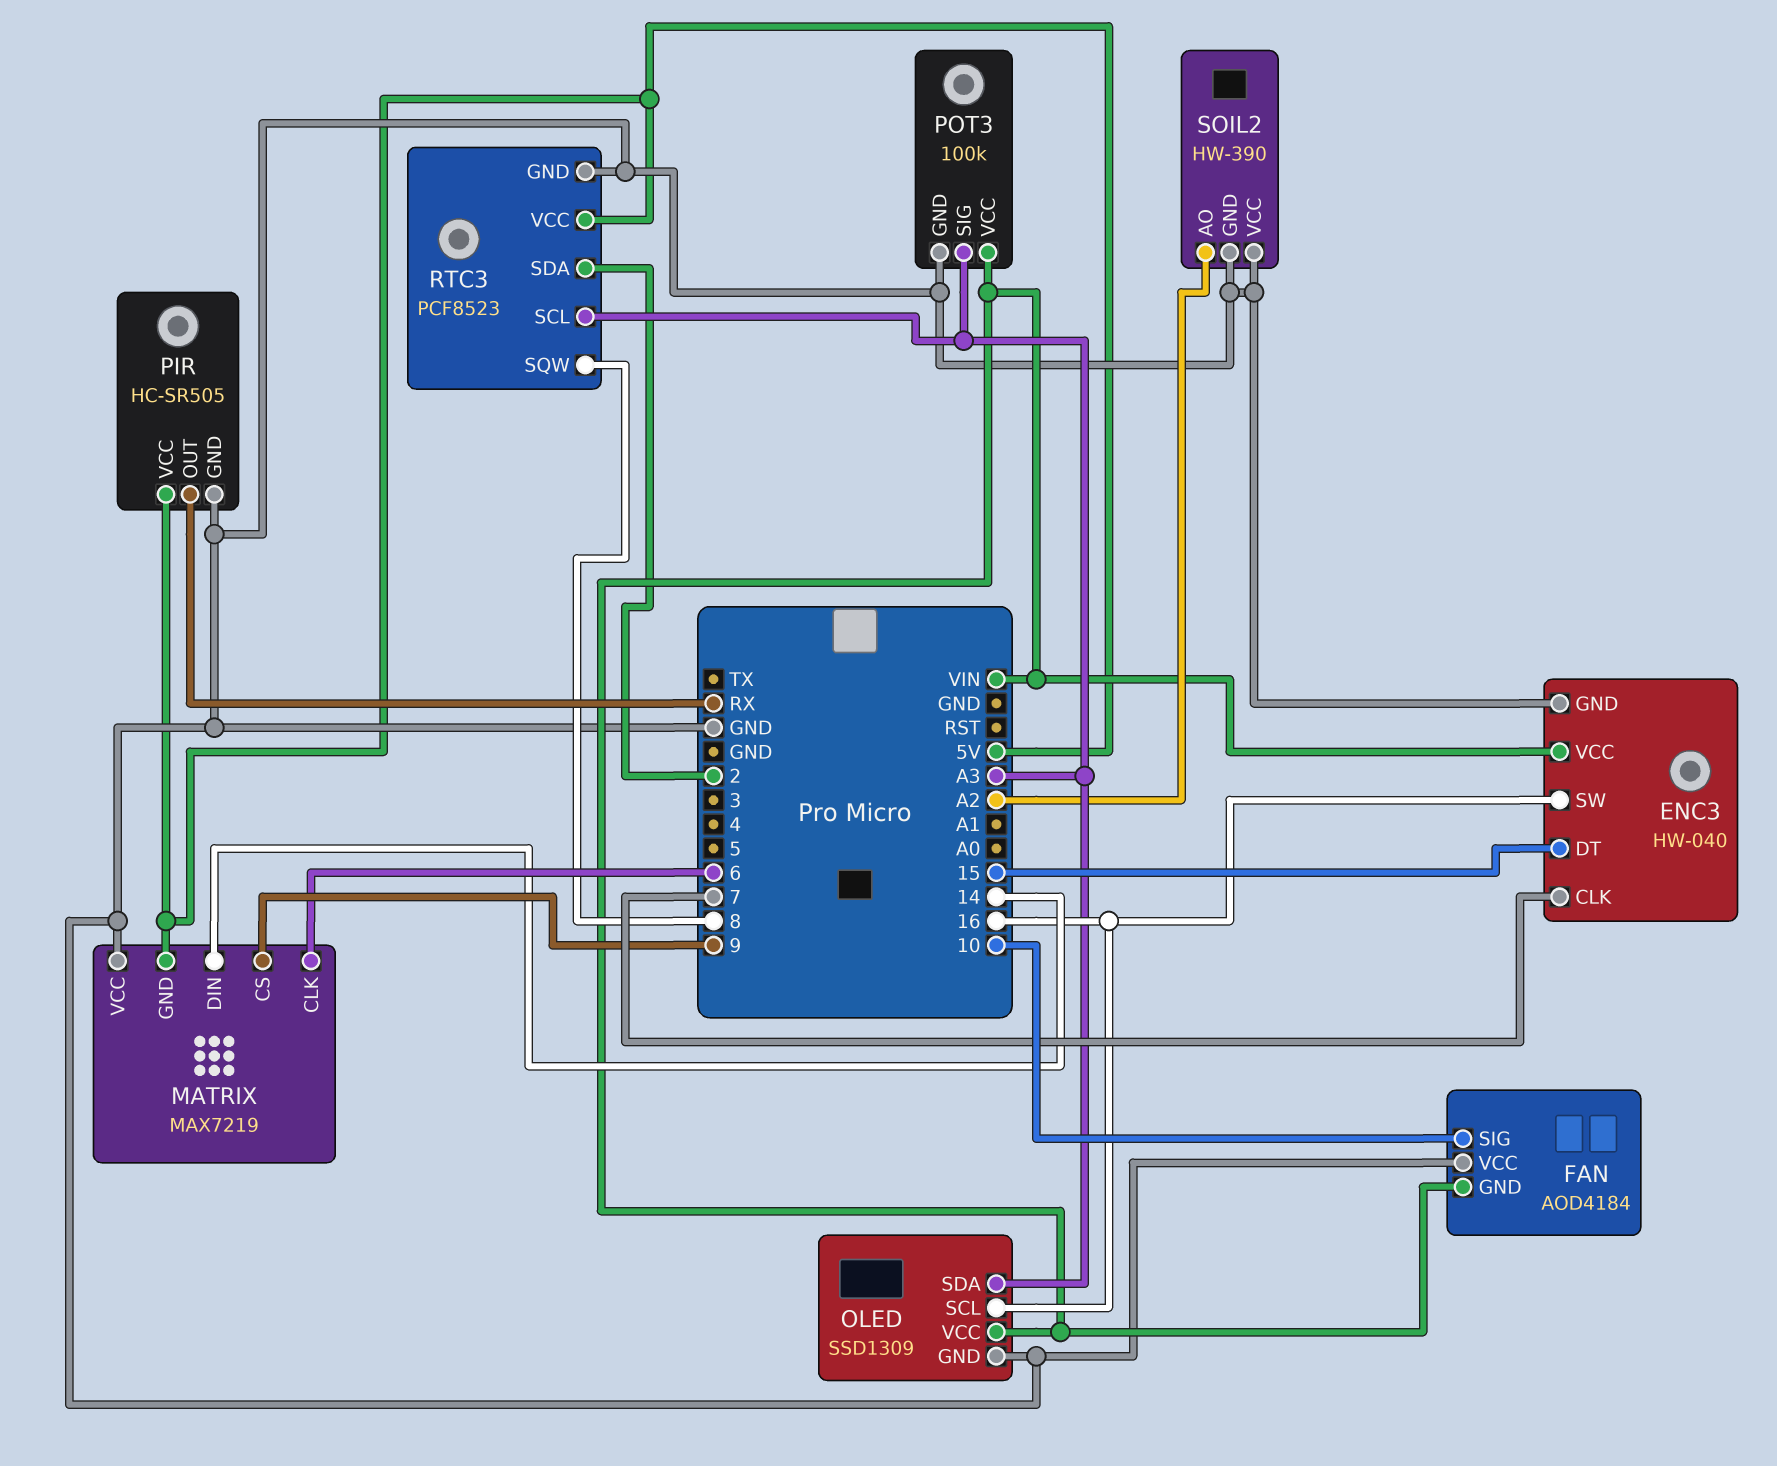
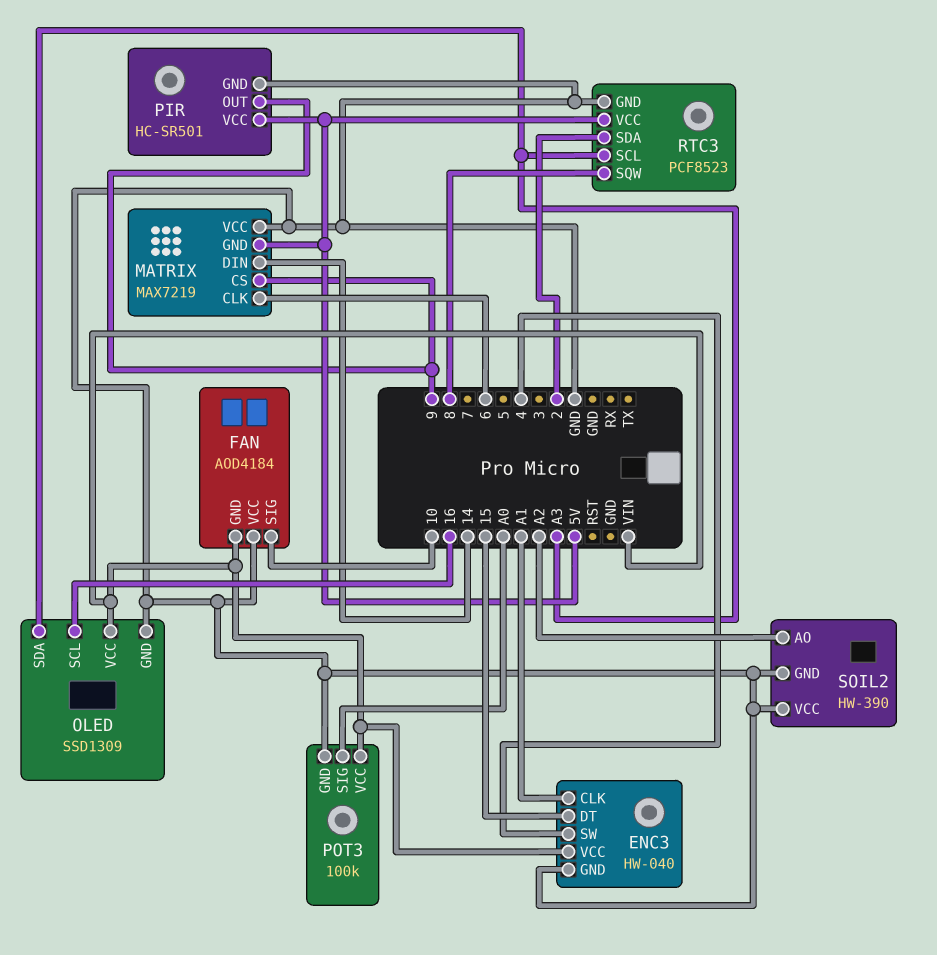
ENC3 pin CLK: 7 -> A1
ENC3 pin SW: 16 -> 4
PIR: HC-SR505 -> HC-SR501
PIR pin OUT: RX -> 9
POT3 pin SIG: A3 -> A0

